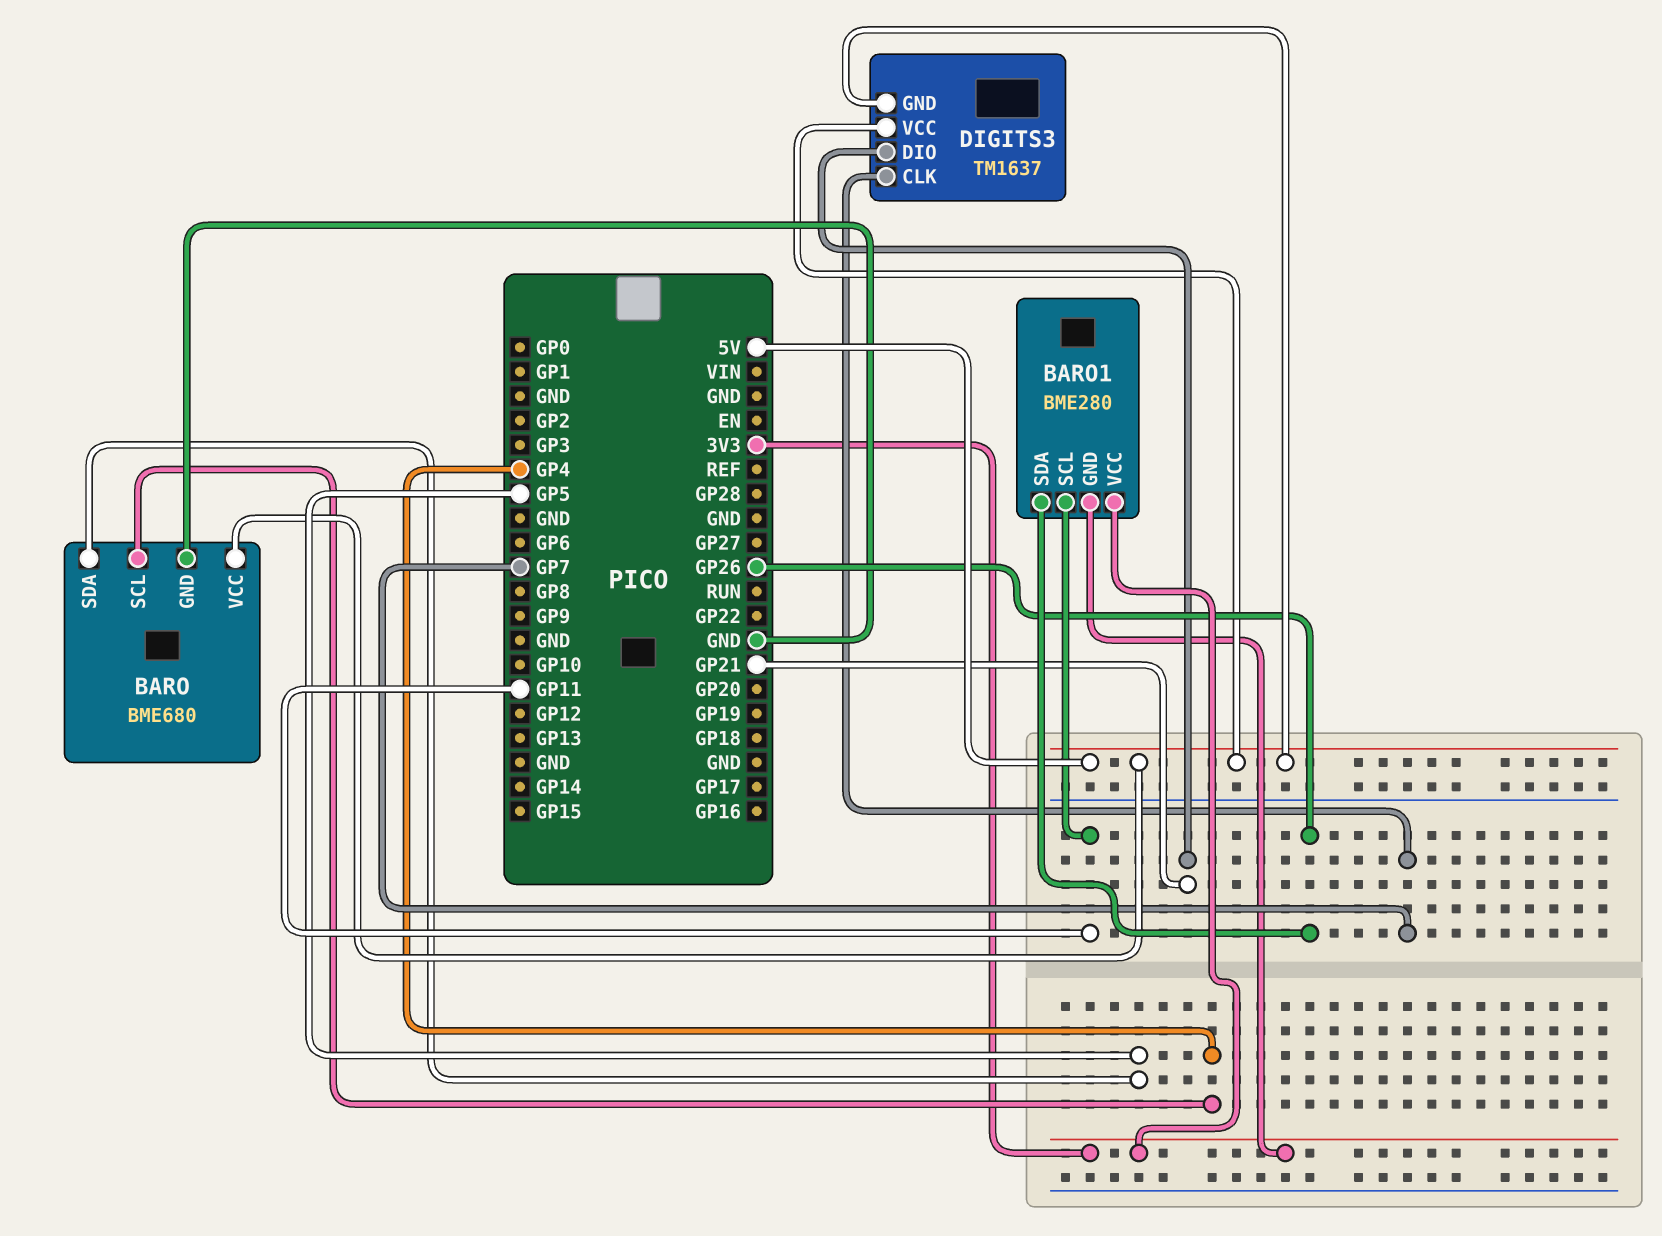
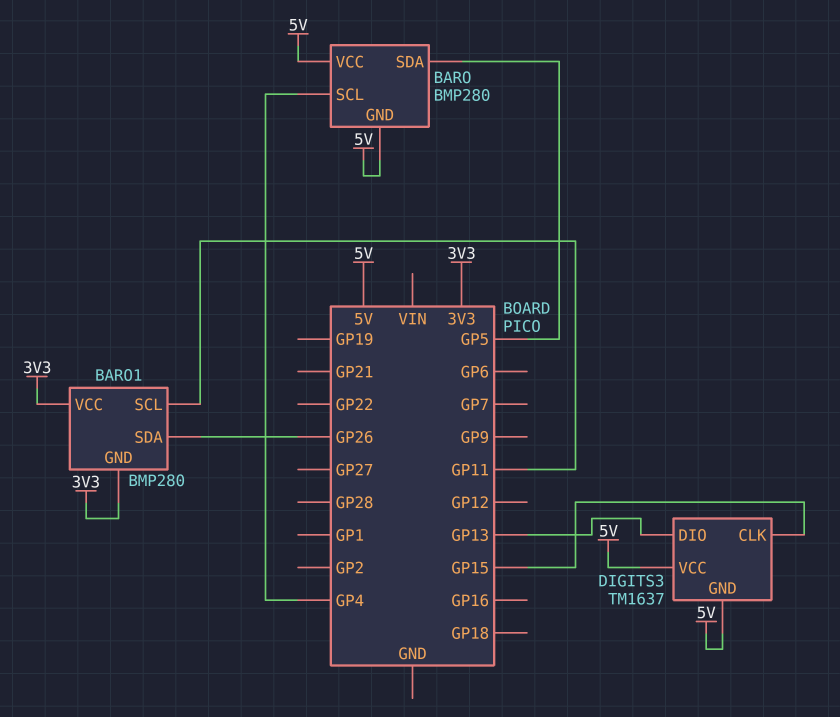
BARO: BME680 -> BMP280
BARO pin GND: GND -> 5V
BARO1: BME280 -> BMP280
DIGITS3 pin CLK: GP7 -> GP15
DIGITS3 pin DIO: GP21 -> GP13

